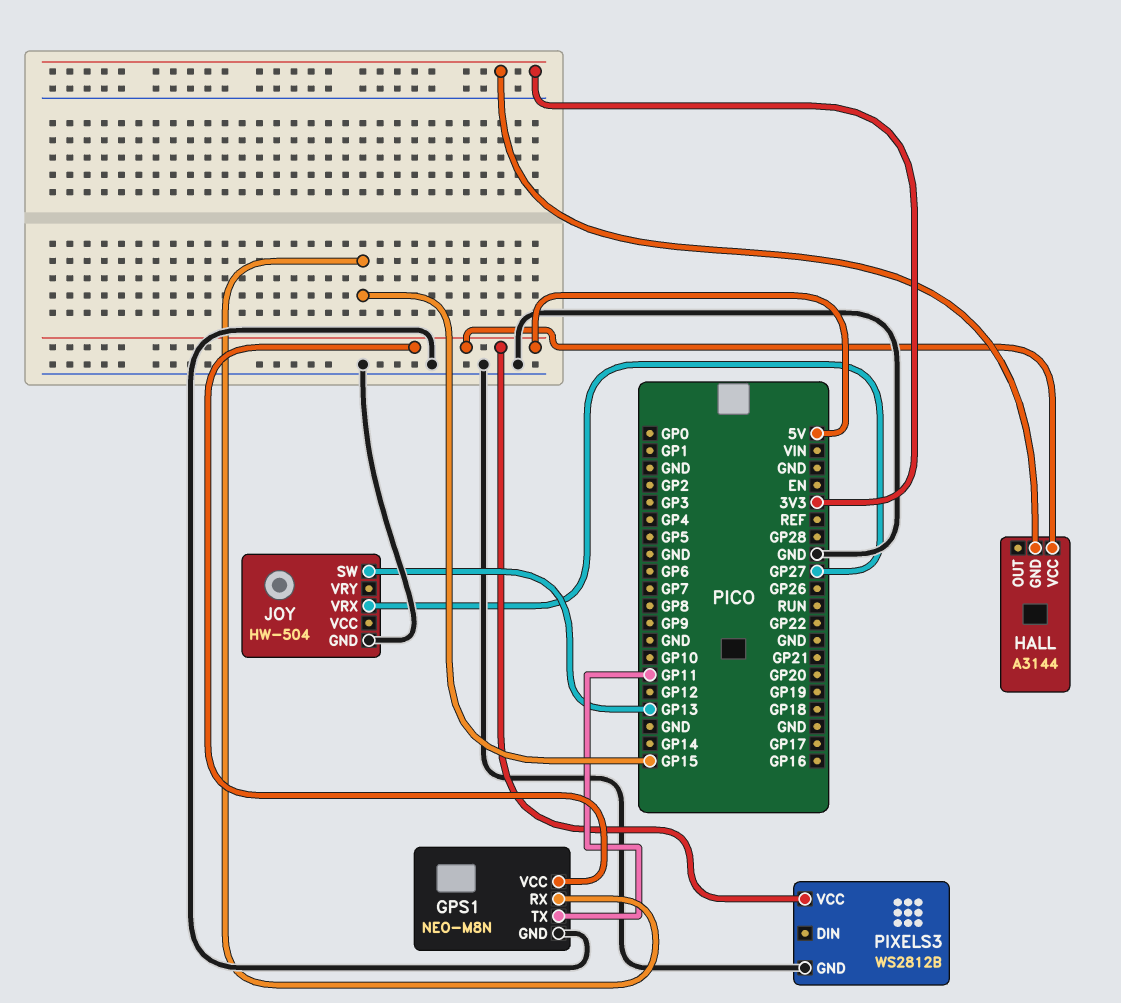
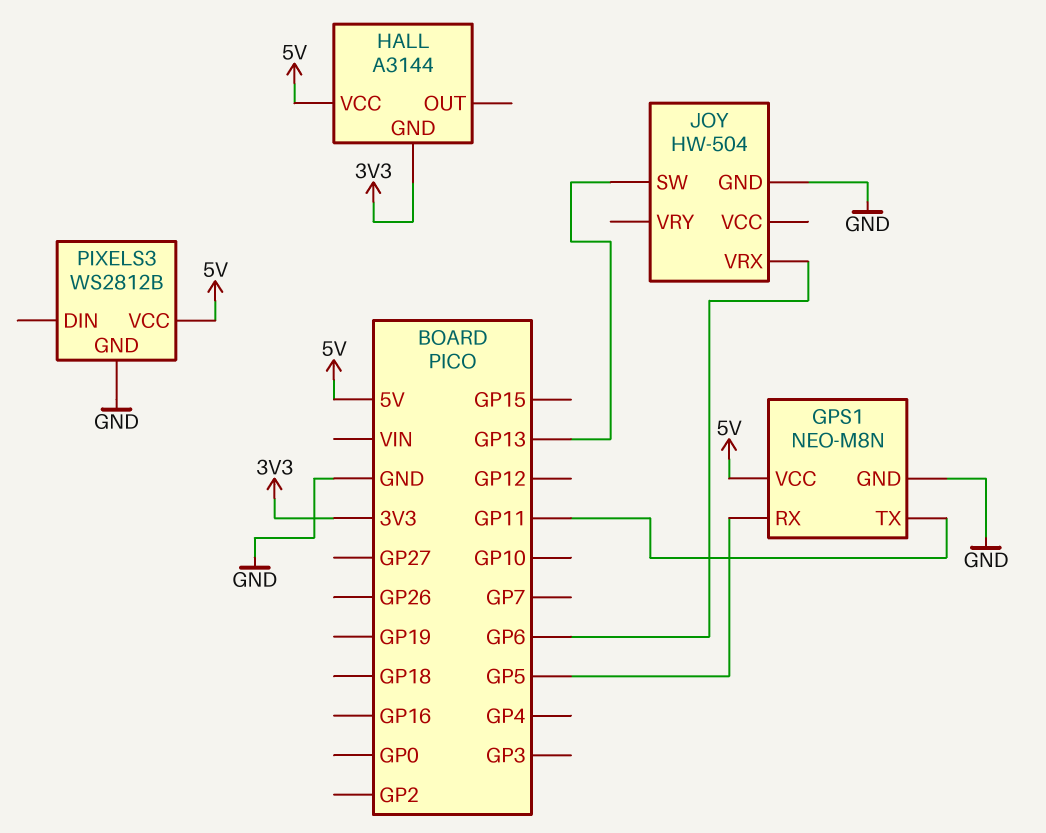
GPS1 pin RX: GP15 -> GP5
JOY pin VRX: GP27 -> GP6

